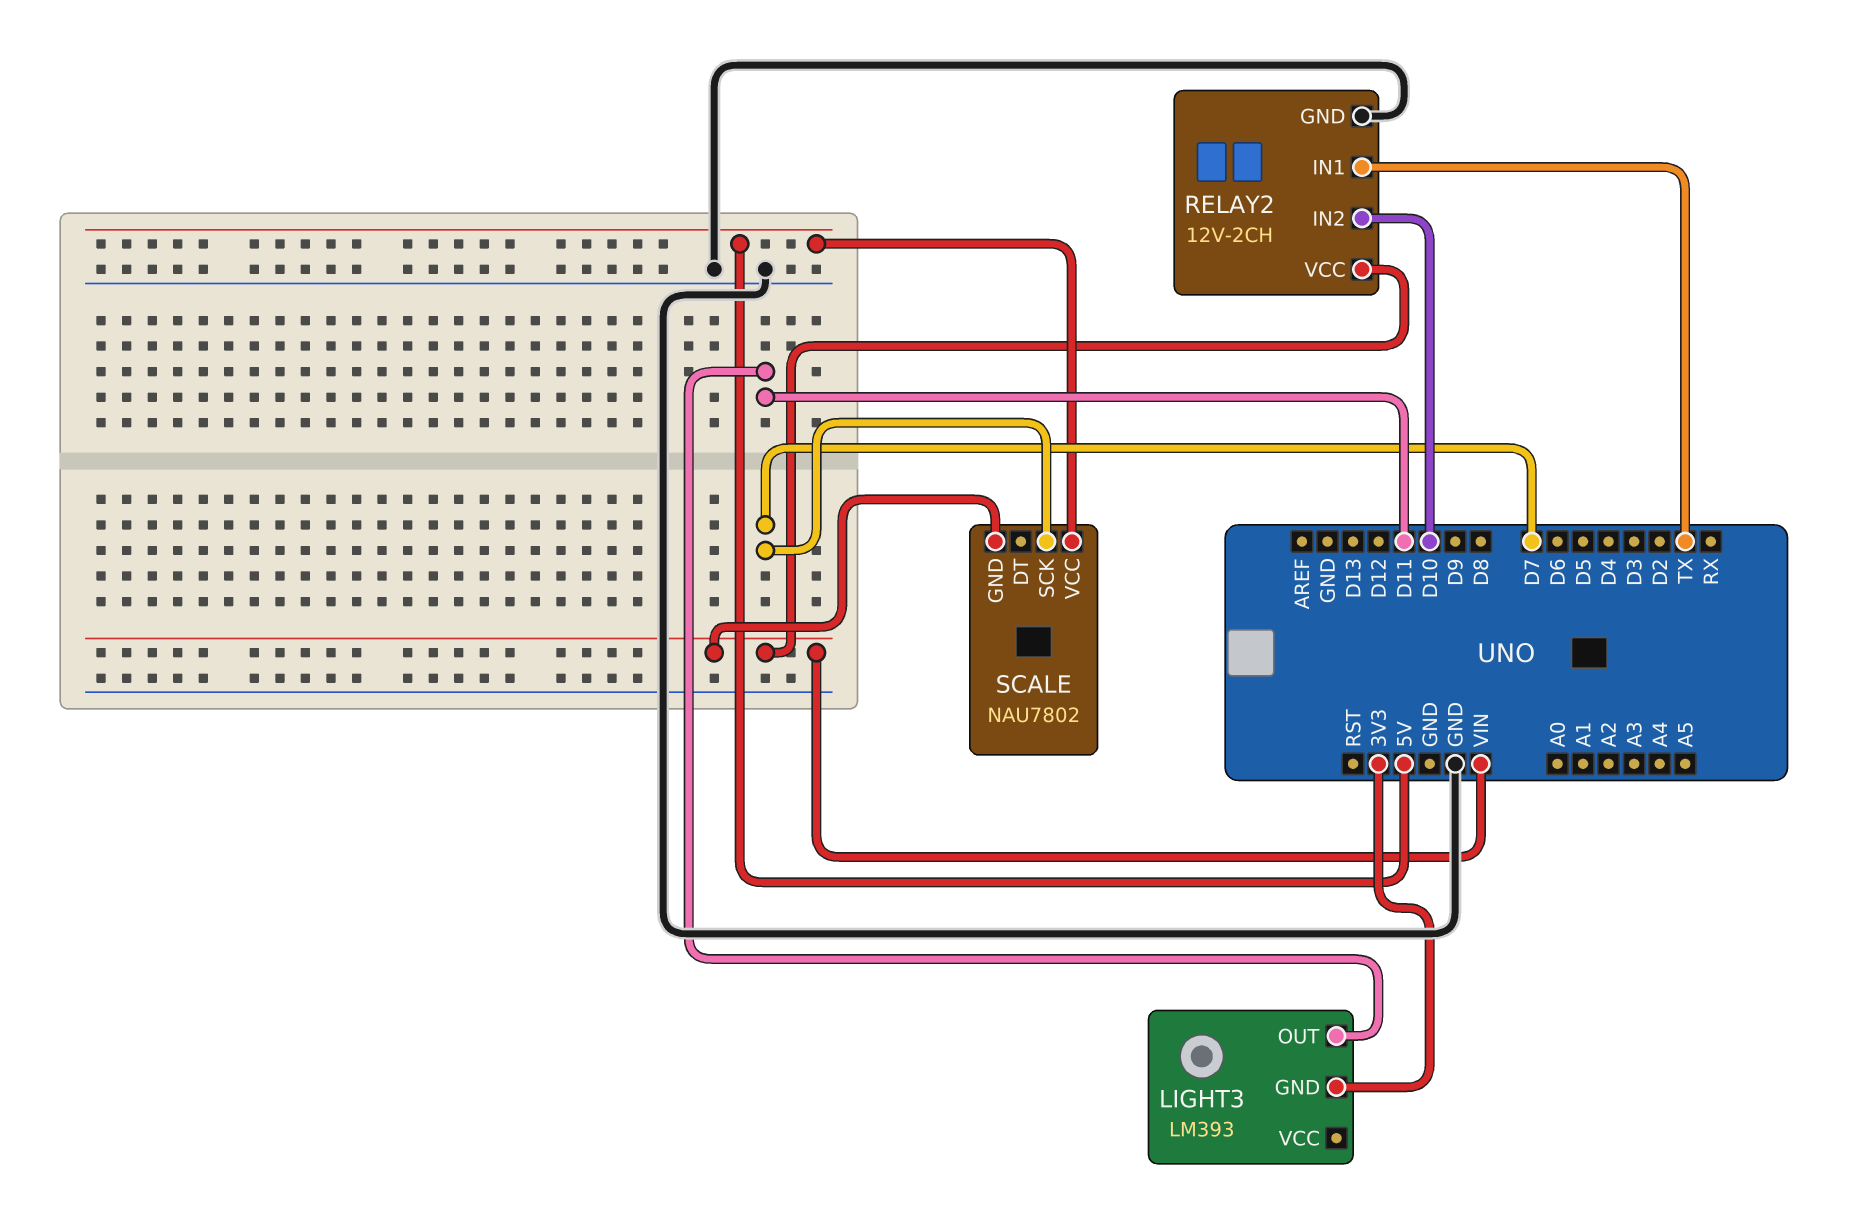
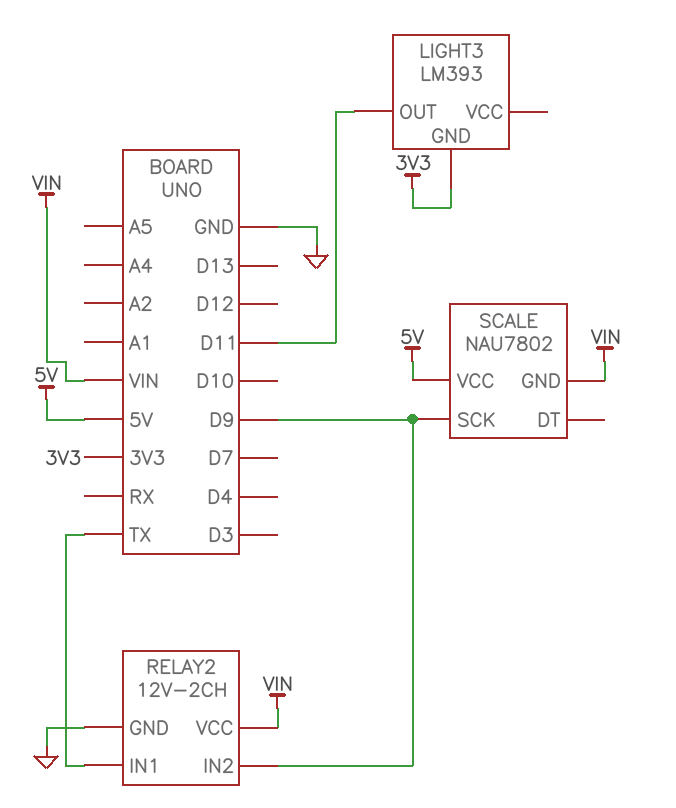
RELAY2 pin IN2: D10 -> D9
SCALE pin SCK: D7 -> D9

